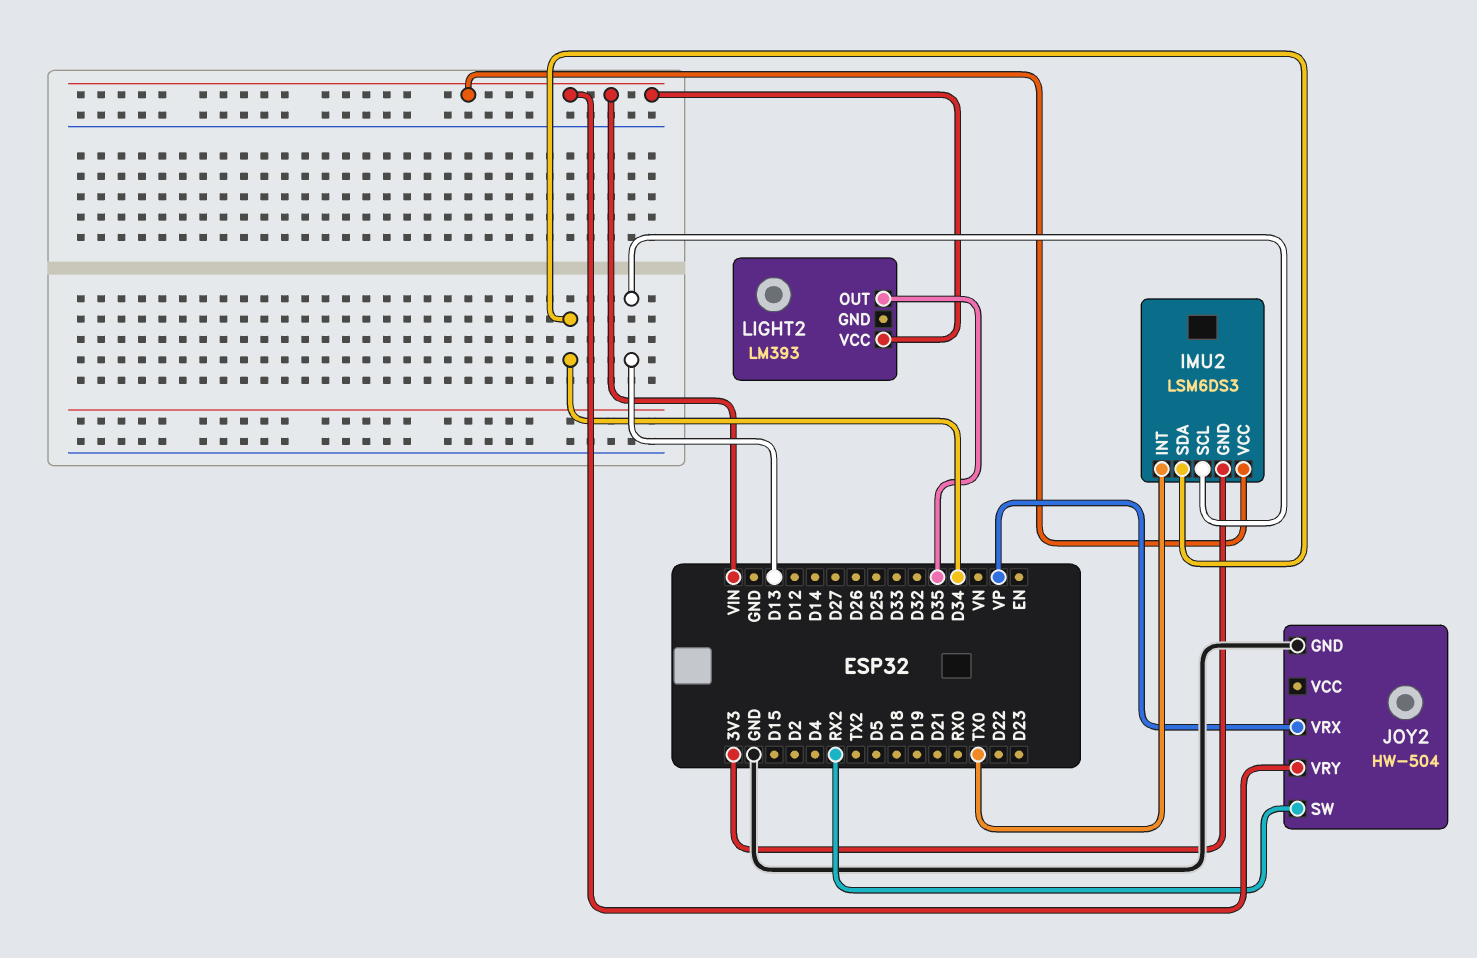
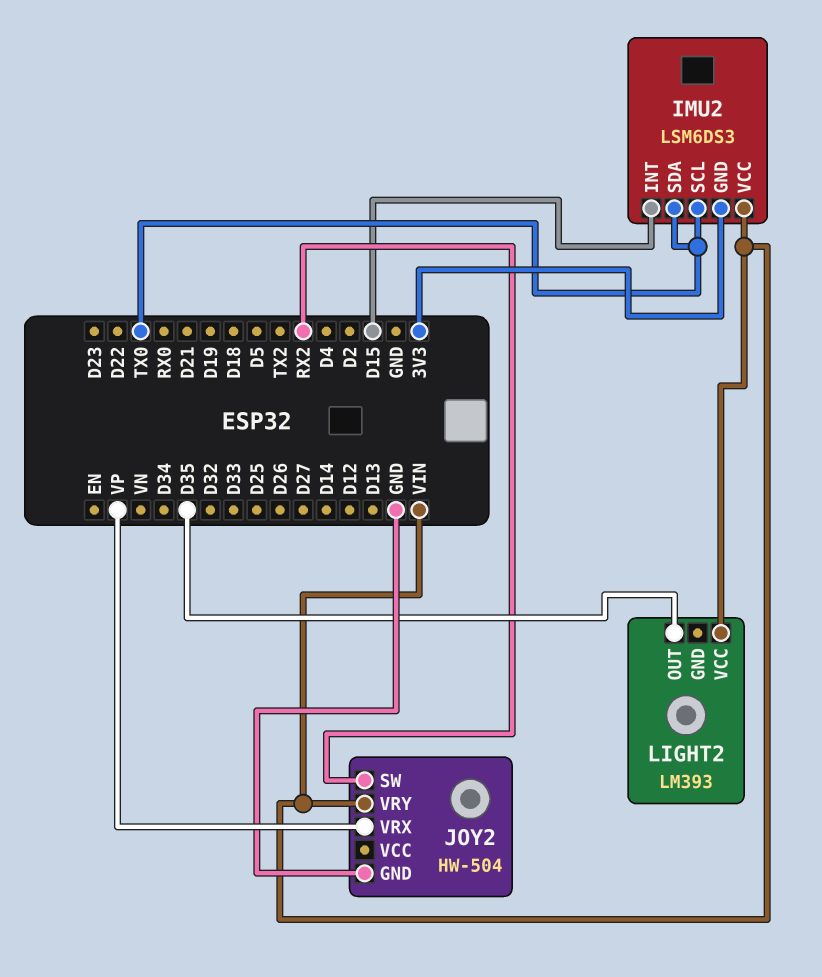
IMU2 pin INT: TX0 -> D15
IMU2 pin SCL: D13 -> TX0
IMU2 pin SDA: D34 -> TX0

